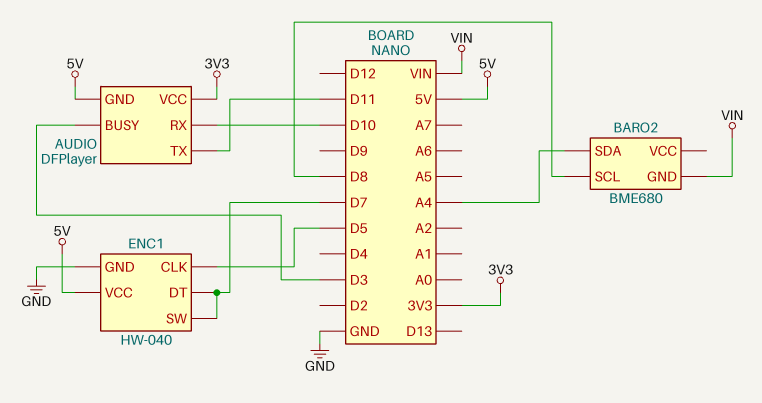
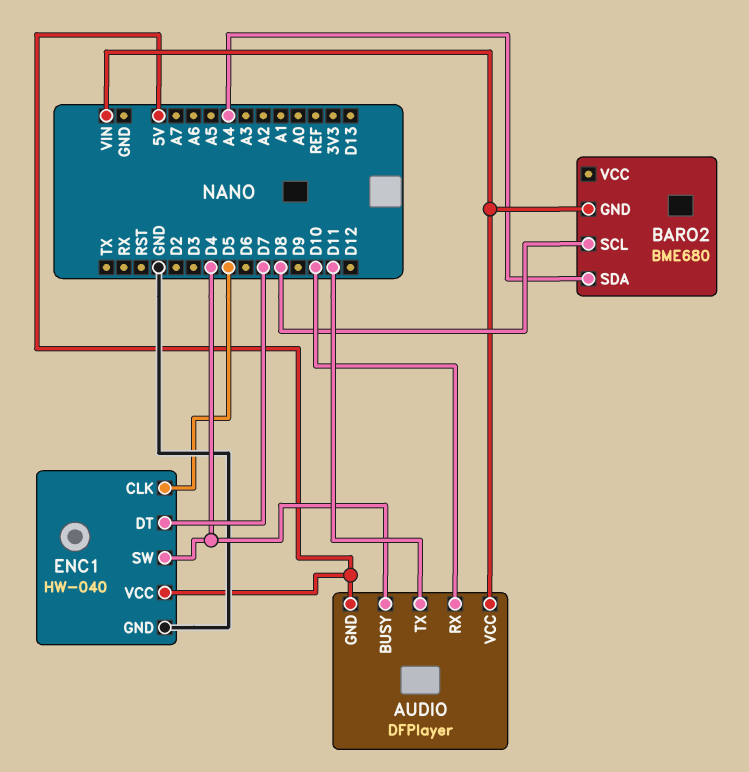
AUDIO pin BUSY: D3 -> D4
AUDIO pin VCC: 3V3 -> VIN
ENC1 pin SW: D7 -> D4

